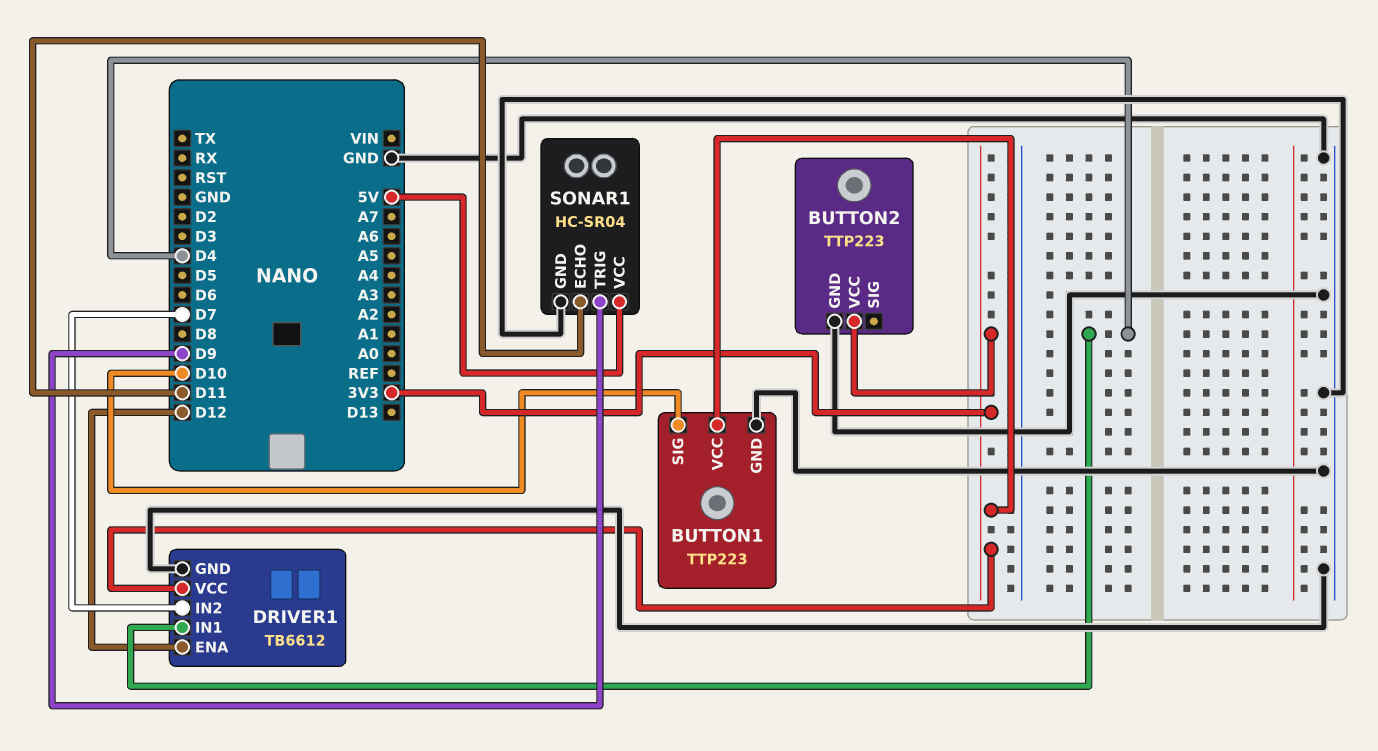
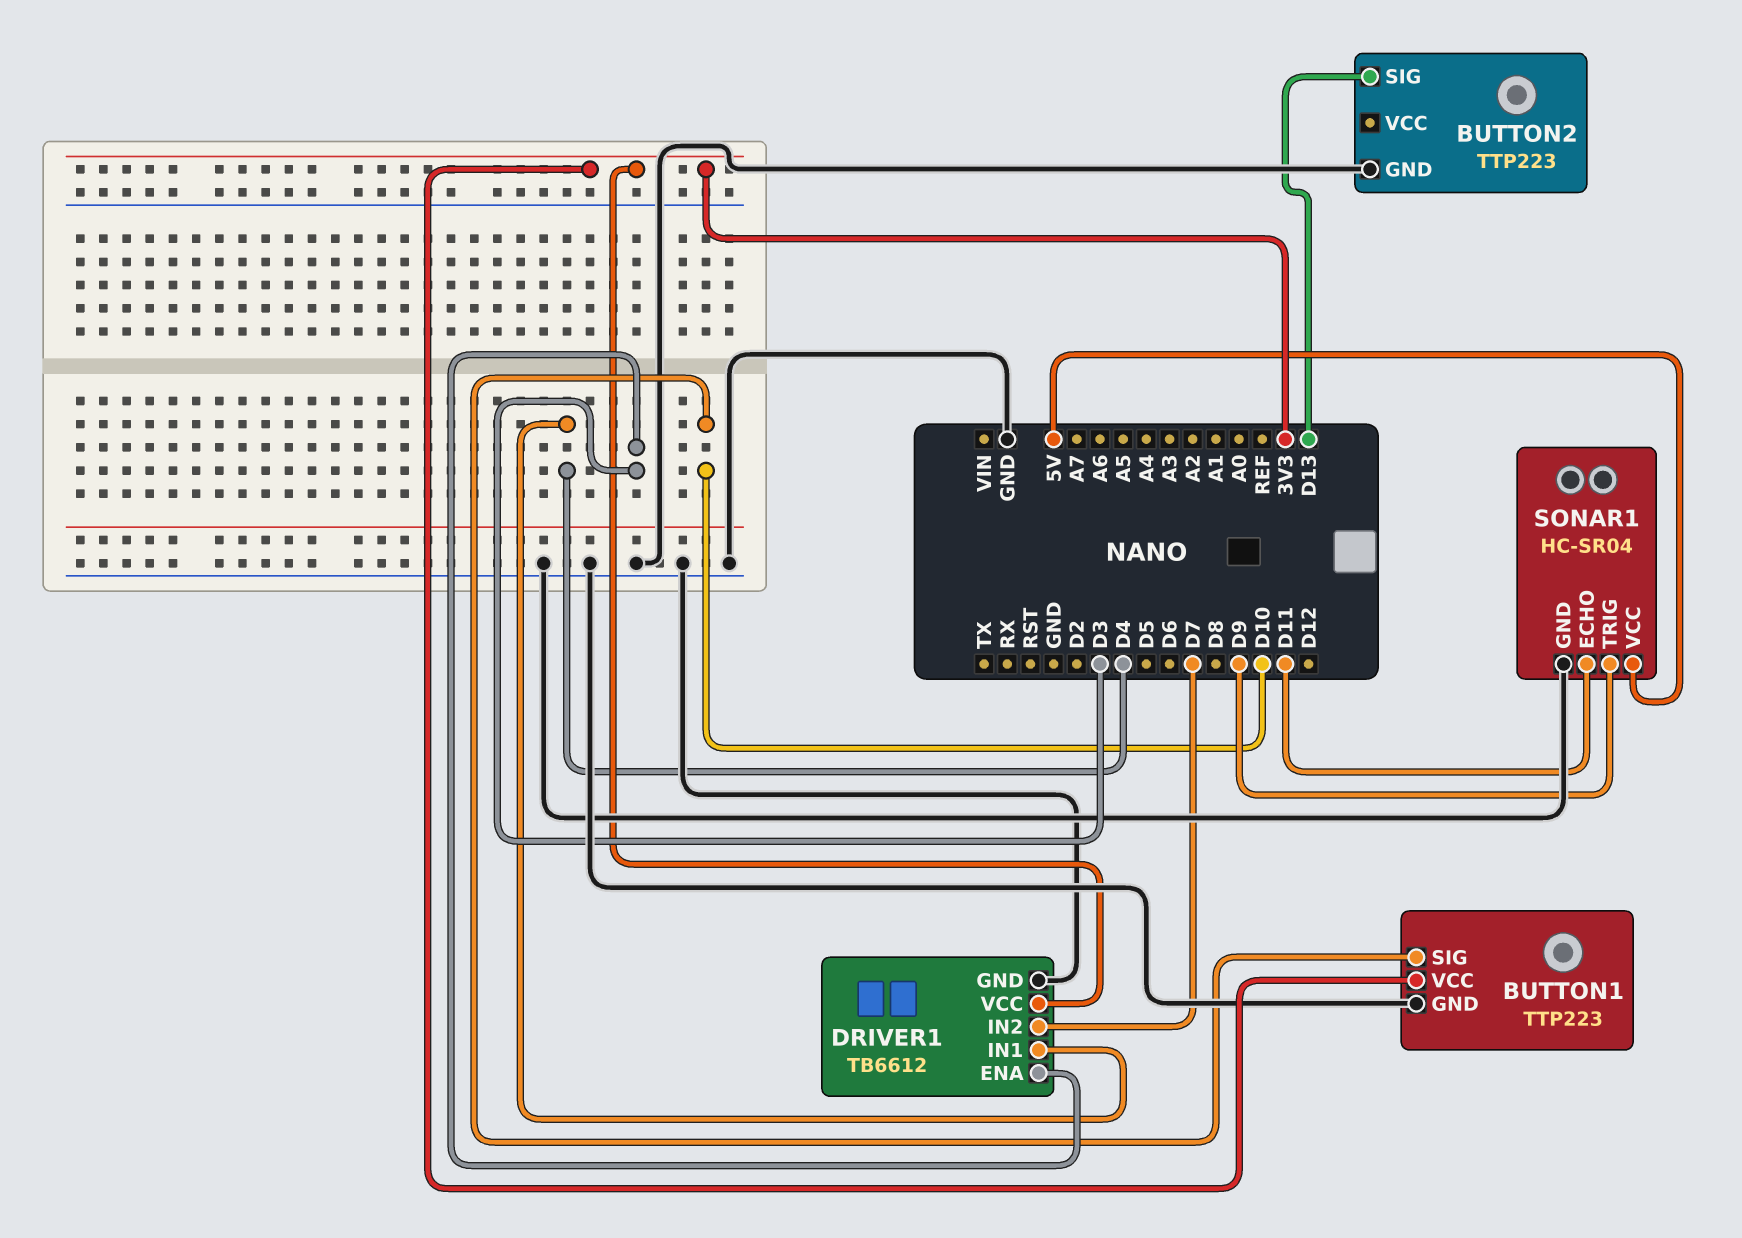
BUTTON2 pin SIG: none -> D13
BUTTON2 pin VCC: 3V3 -> none
DRIVER1 pin ENA: D12 -> D3

